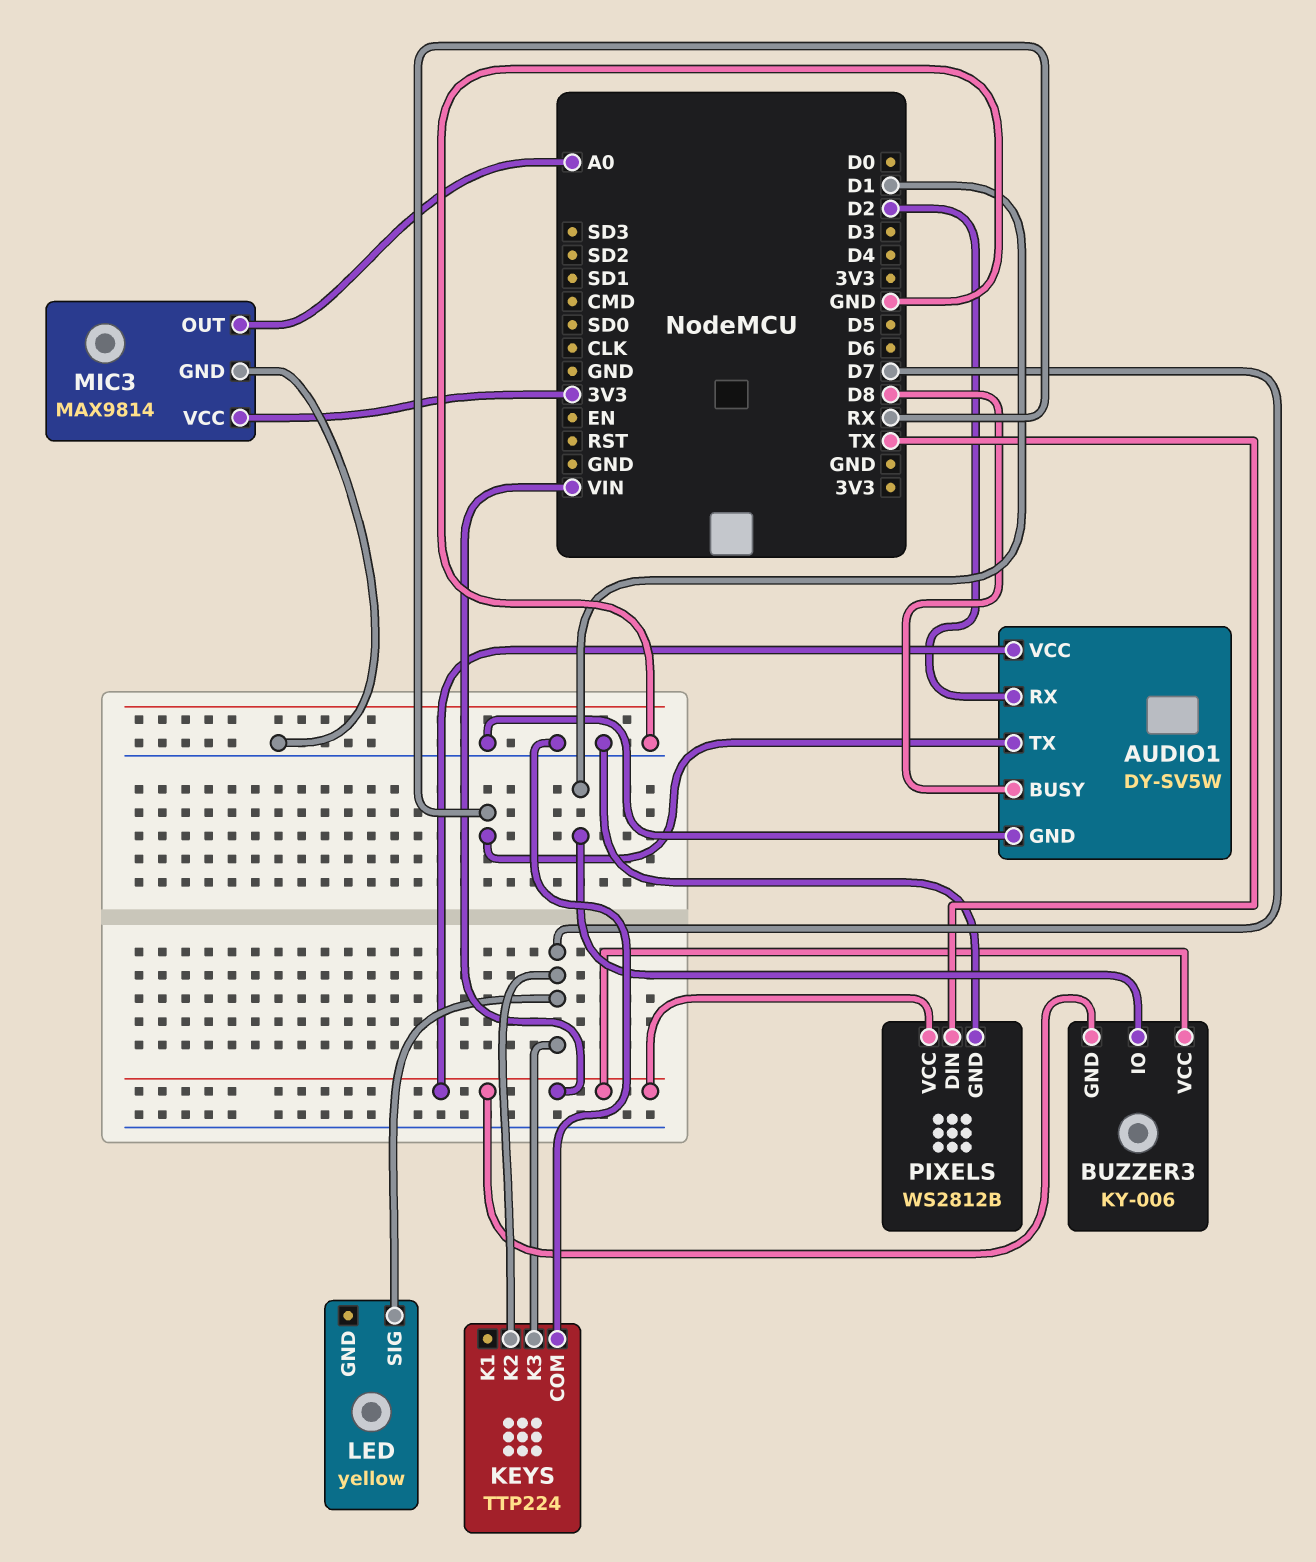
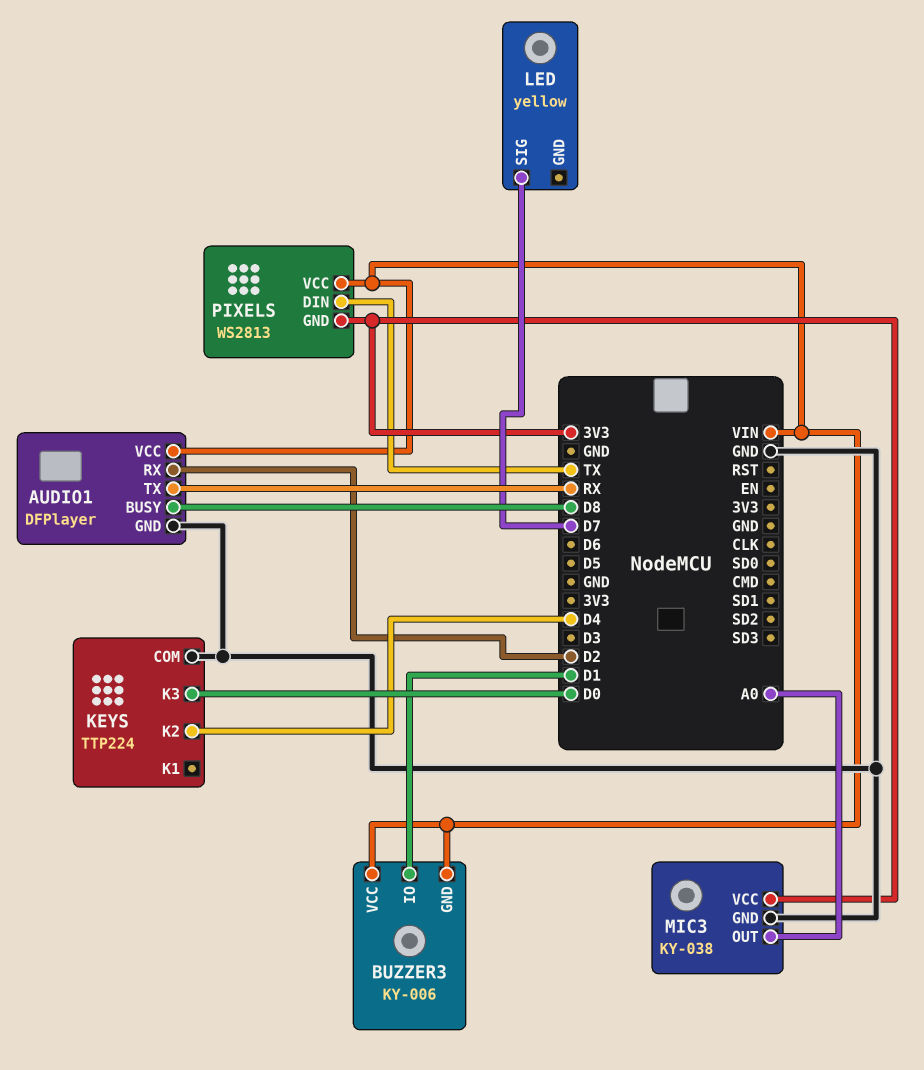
AUDIO1: DY-SV5W -> DFPlayer
KEYS pin K2: D7 -> D4
KEYS pin K3: D7 -> D0
MIC3: MAX9814 -> KY-038
PIXELS: WS2812B -> WS2813
PIXELS pin GND: GND -> 3V3

